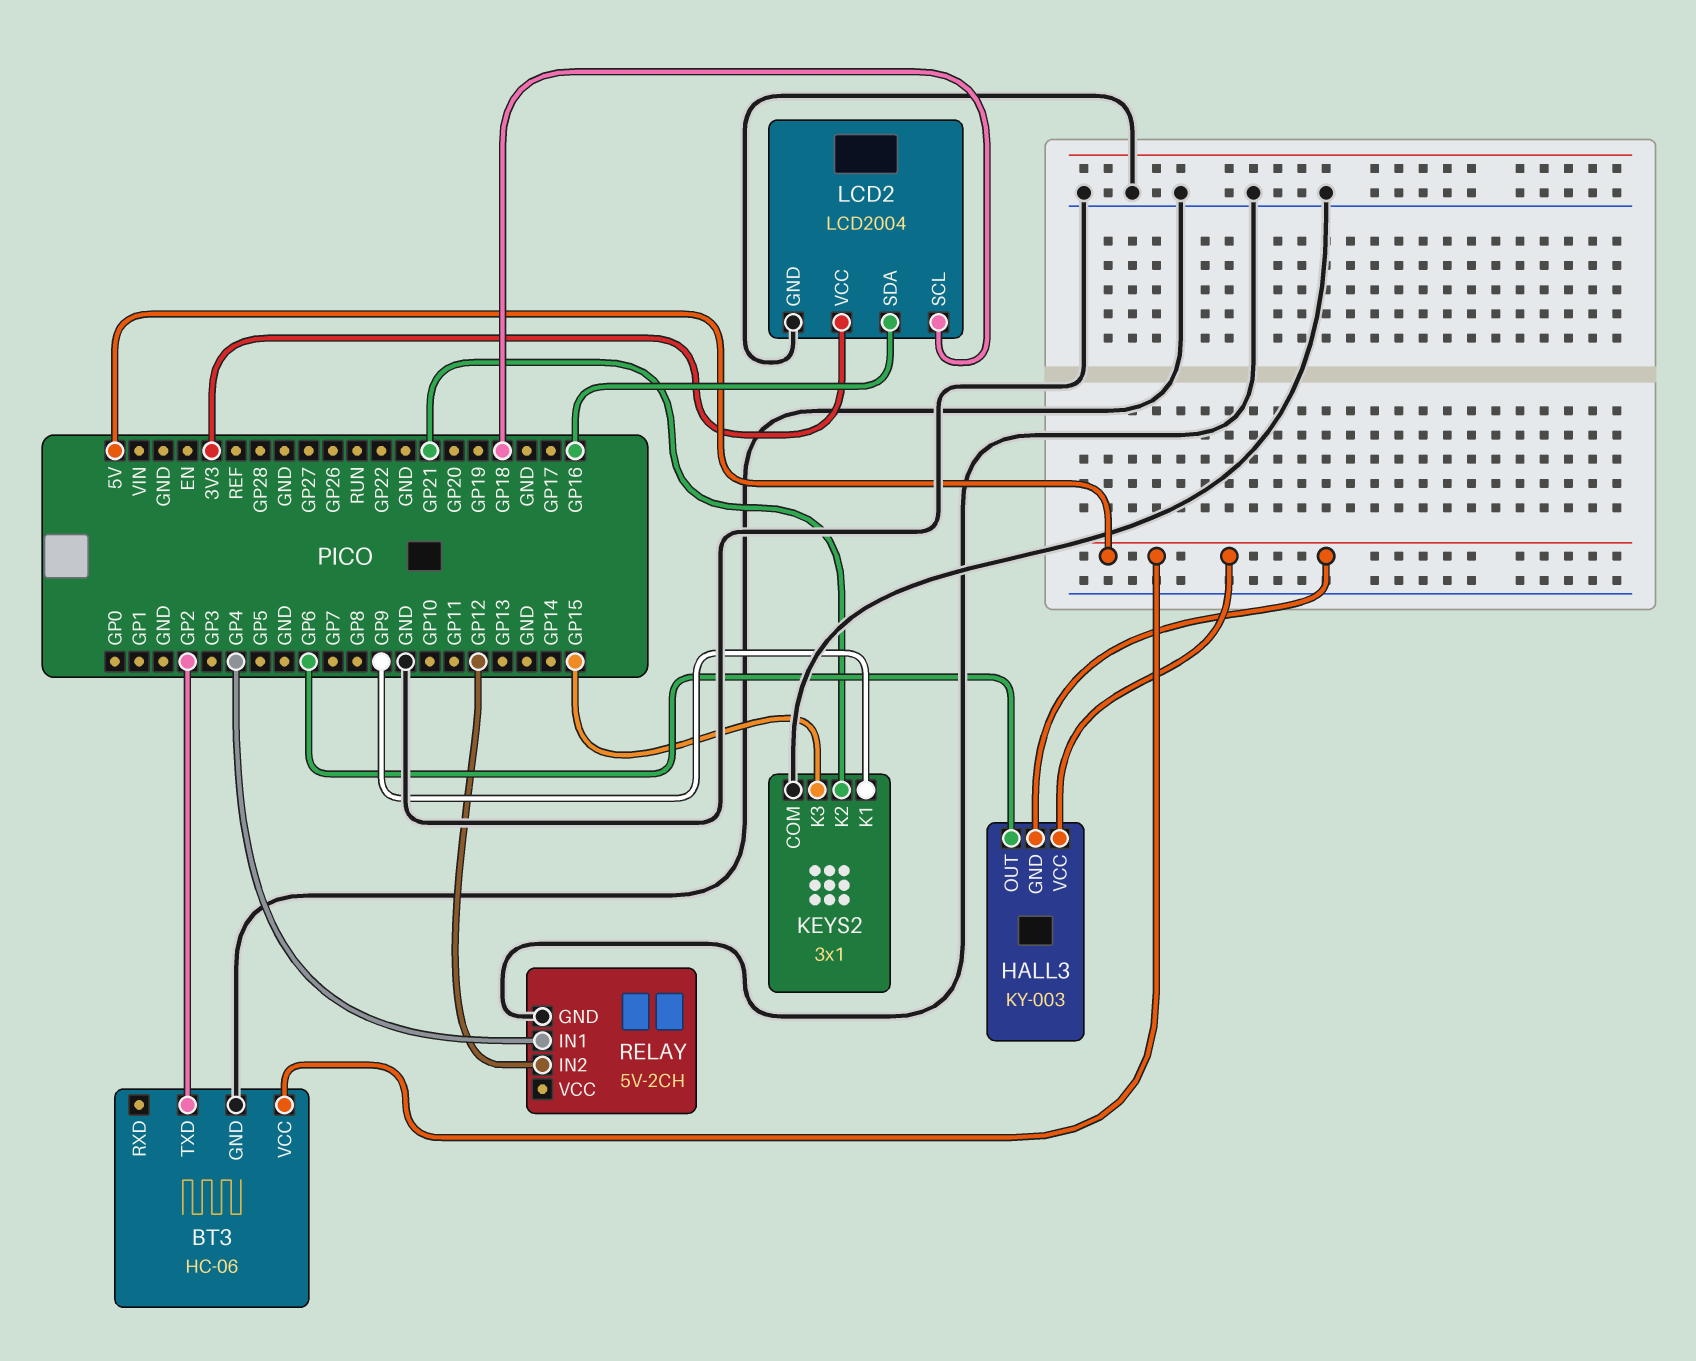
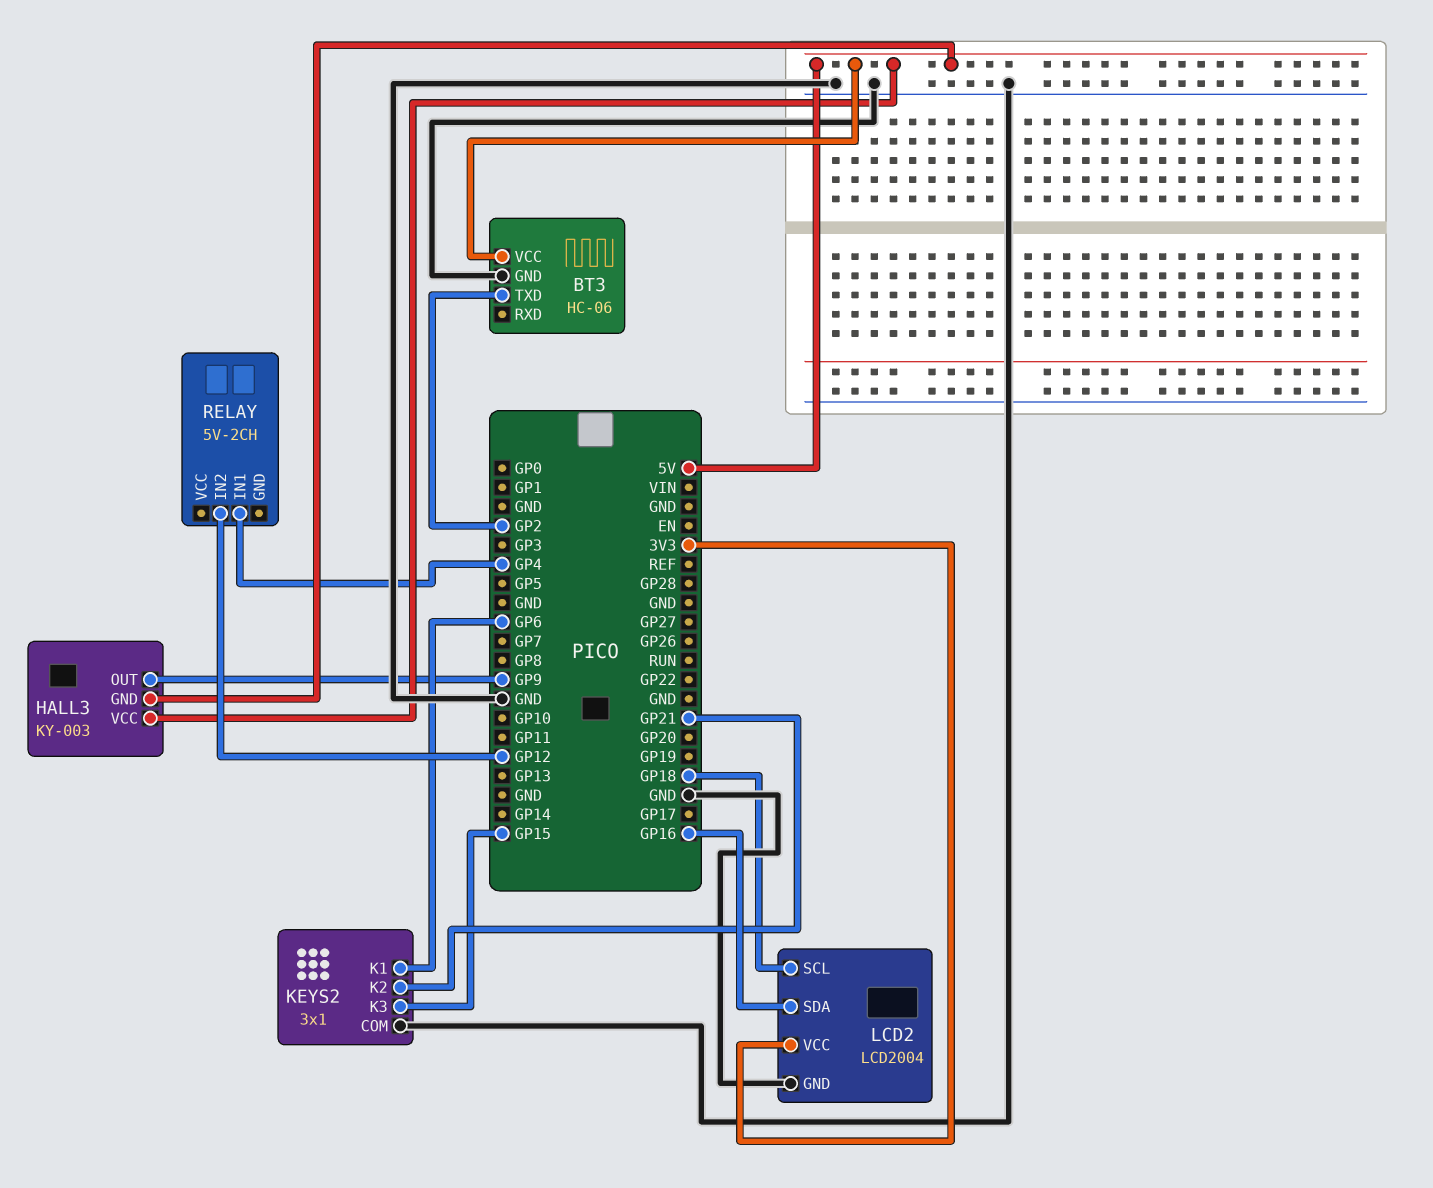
HALL3 pin OUT: GP6 -> GP9
KEYS2 pin K1: GP9 -> GP6
RELAY pin GND: GND -> none

